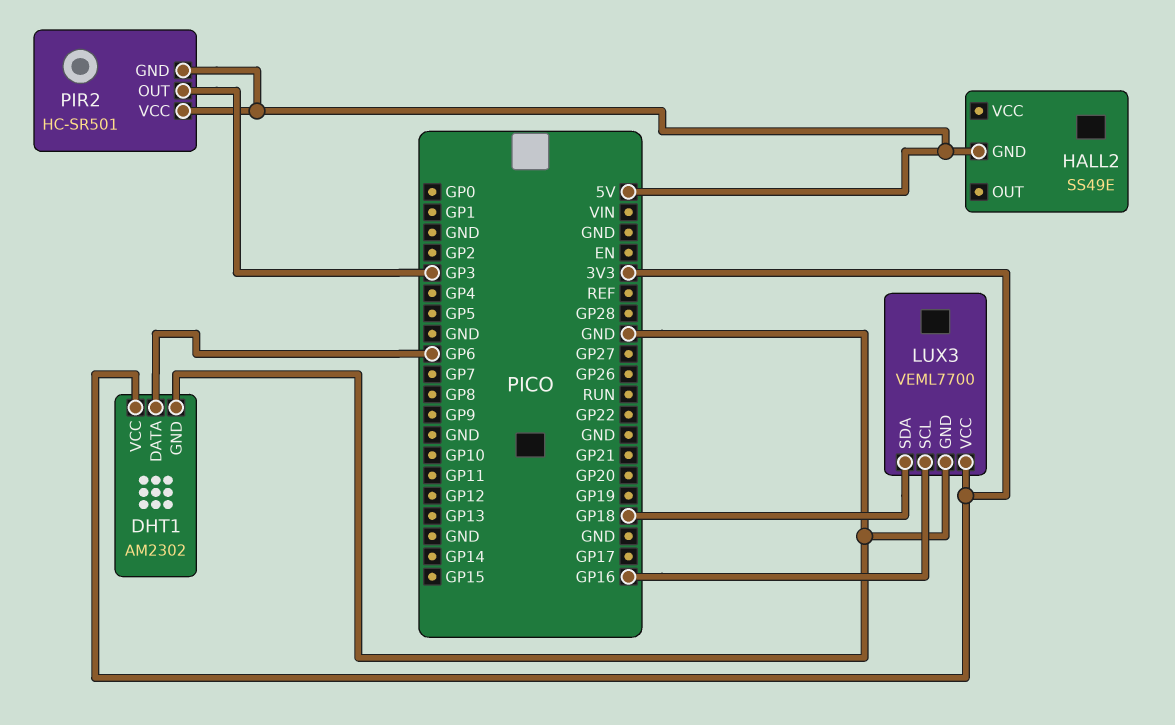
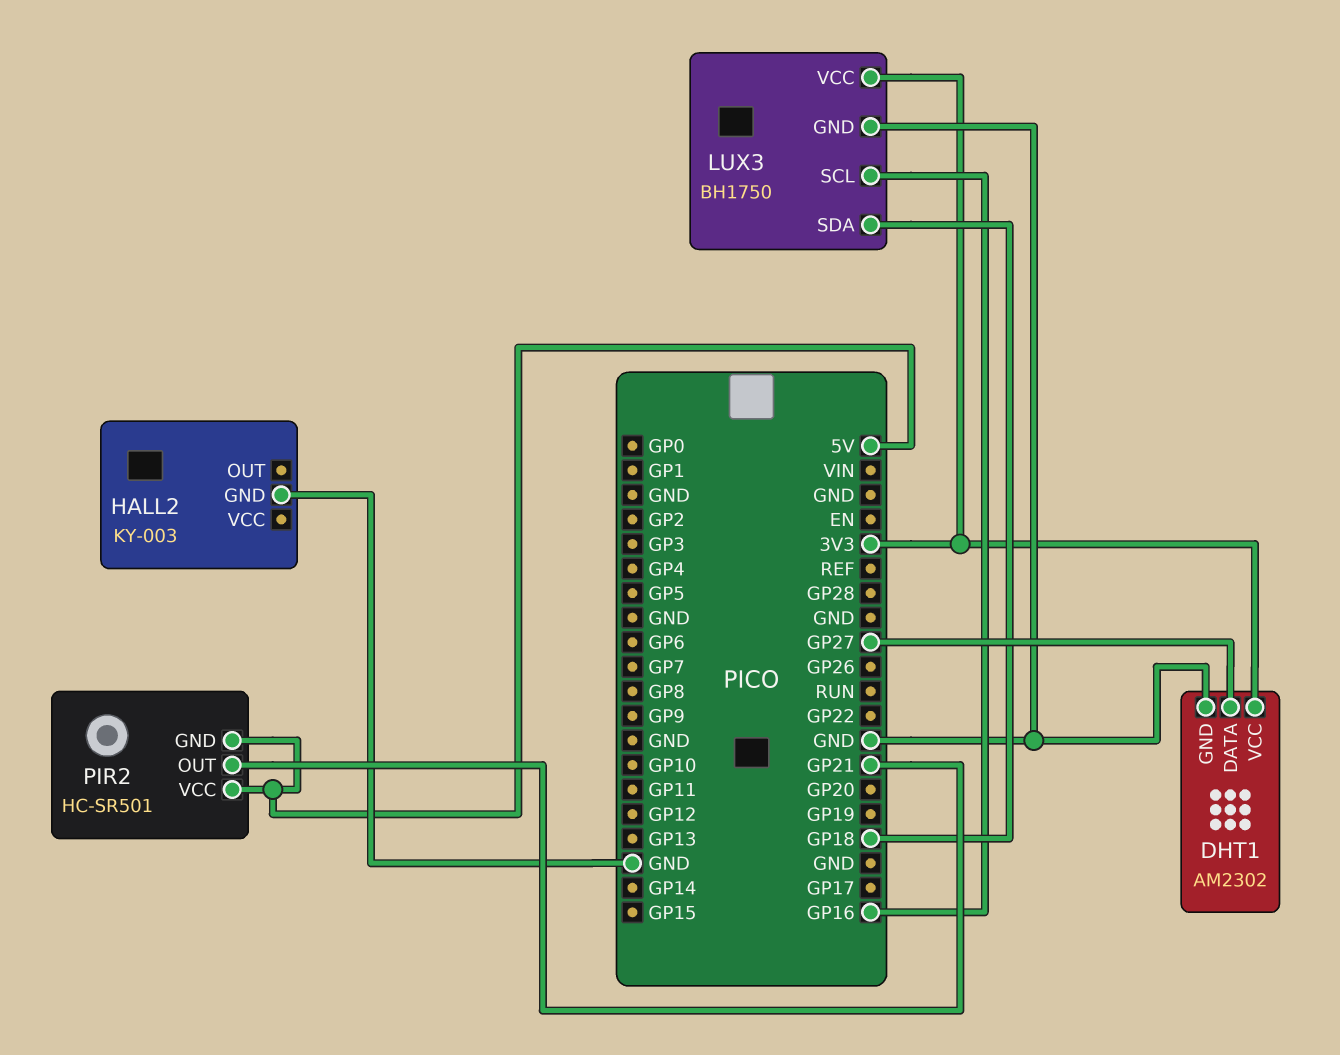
DHT1 pin DATA: GP6 -> GP27
HALL2: SS49E -> KY-003
HALL2 pin GND: 5V -> GND
LUX3: VEML7700 -> BH1750
PIR2 pin OUT: GP3 -> GP21

